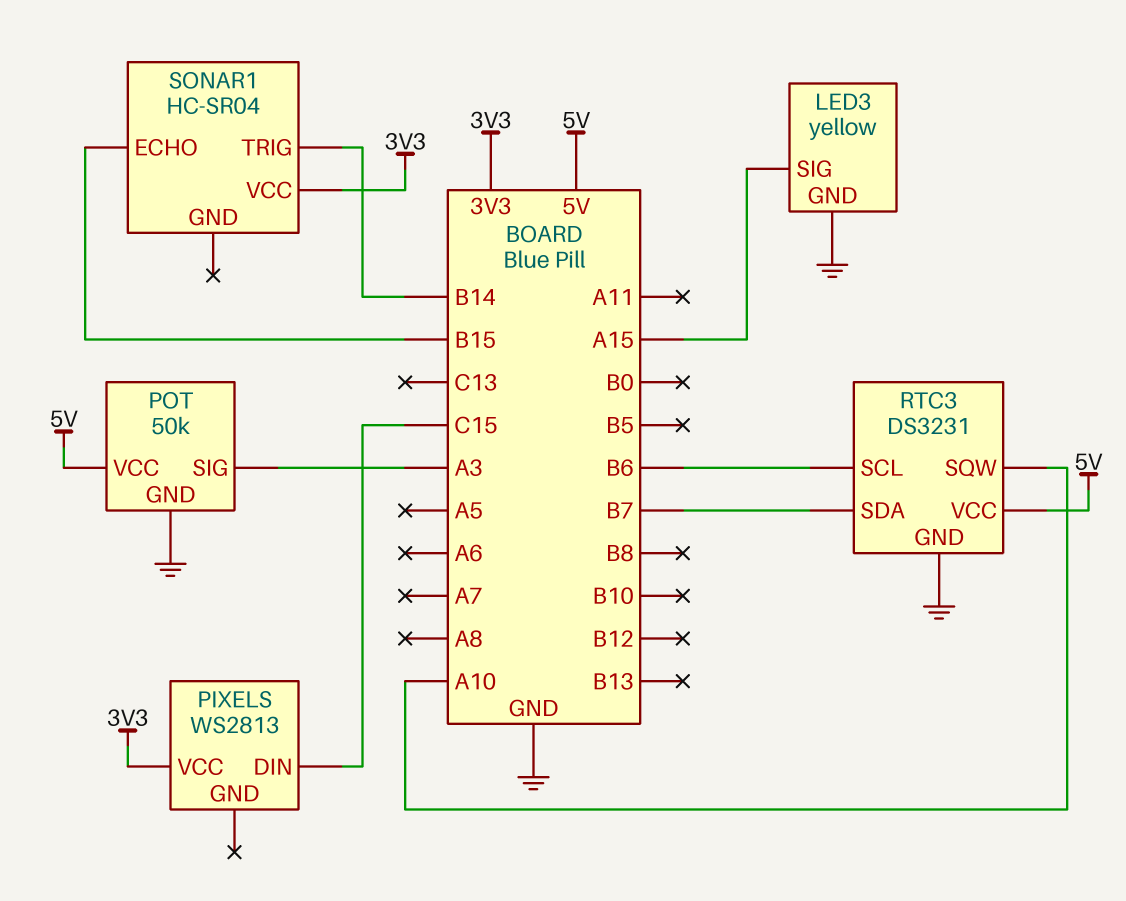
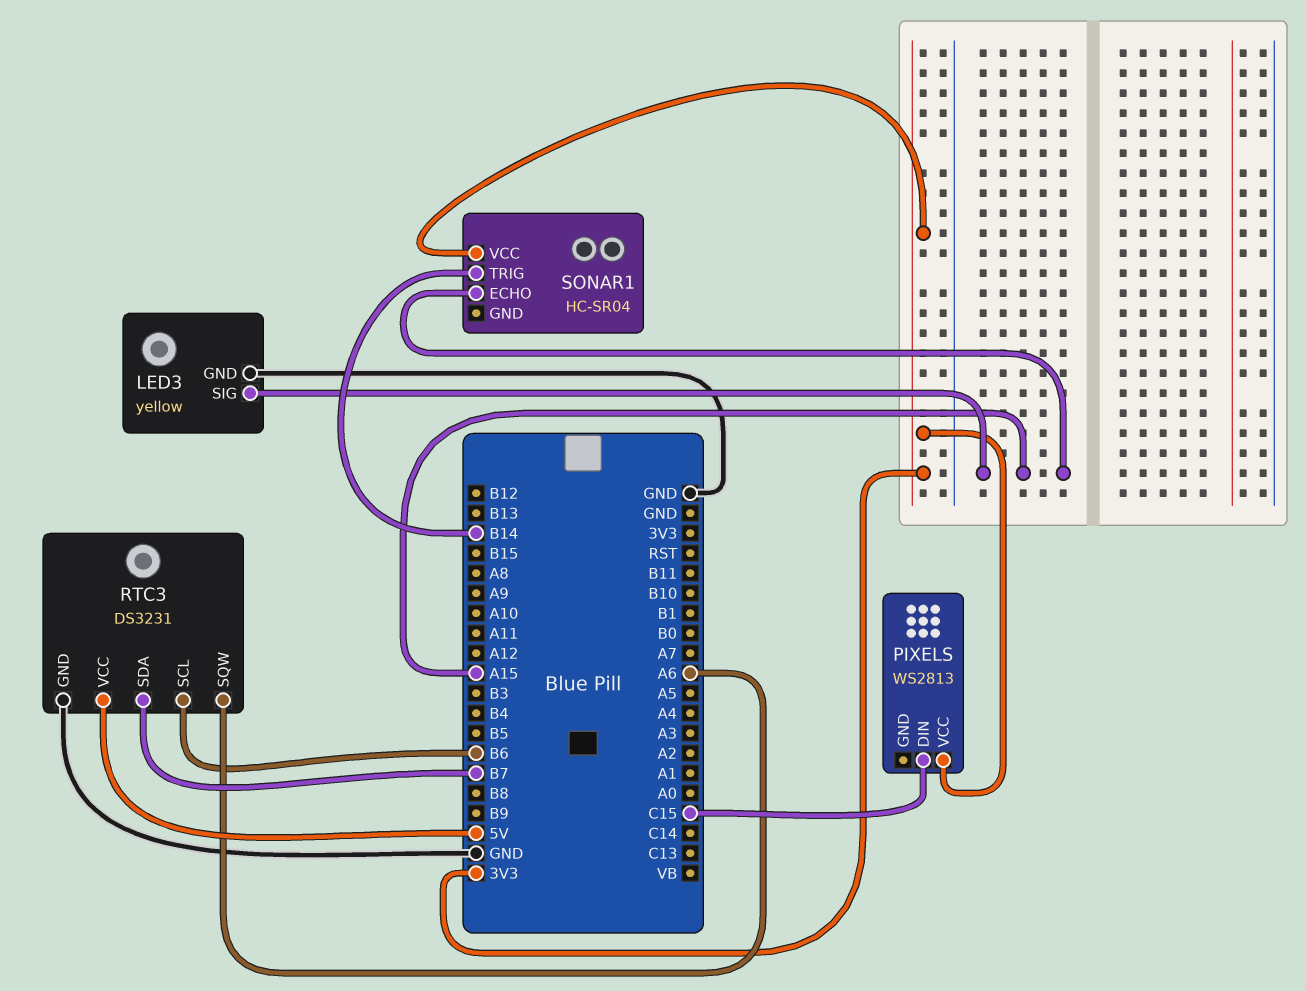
POT: 50k -> none
POT pin GND: GND -> none
POT pin SIG: A3 -> none
POT pin VCC: 5V -> none
RTC3 pin SQW: A10 -> A6
SONAR1 pin ECHO: B15 -> A15

